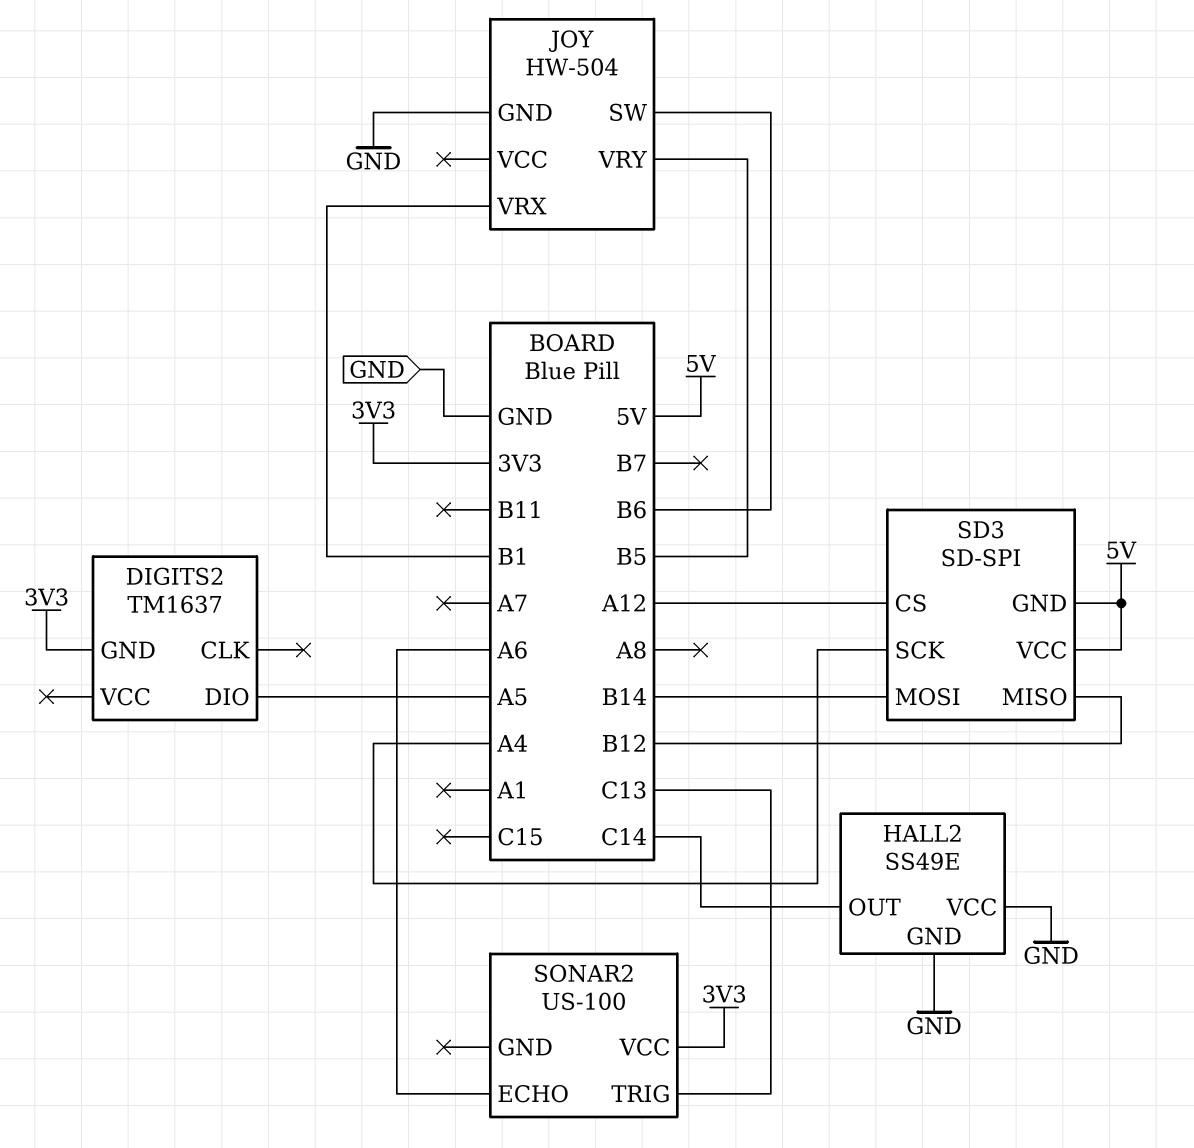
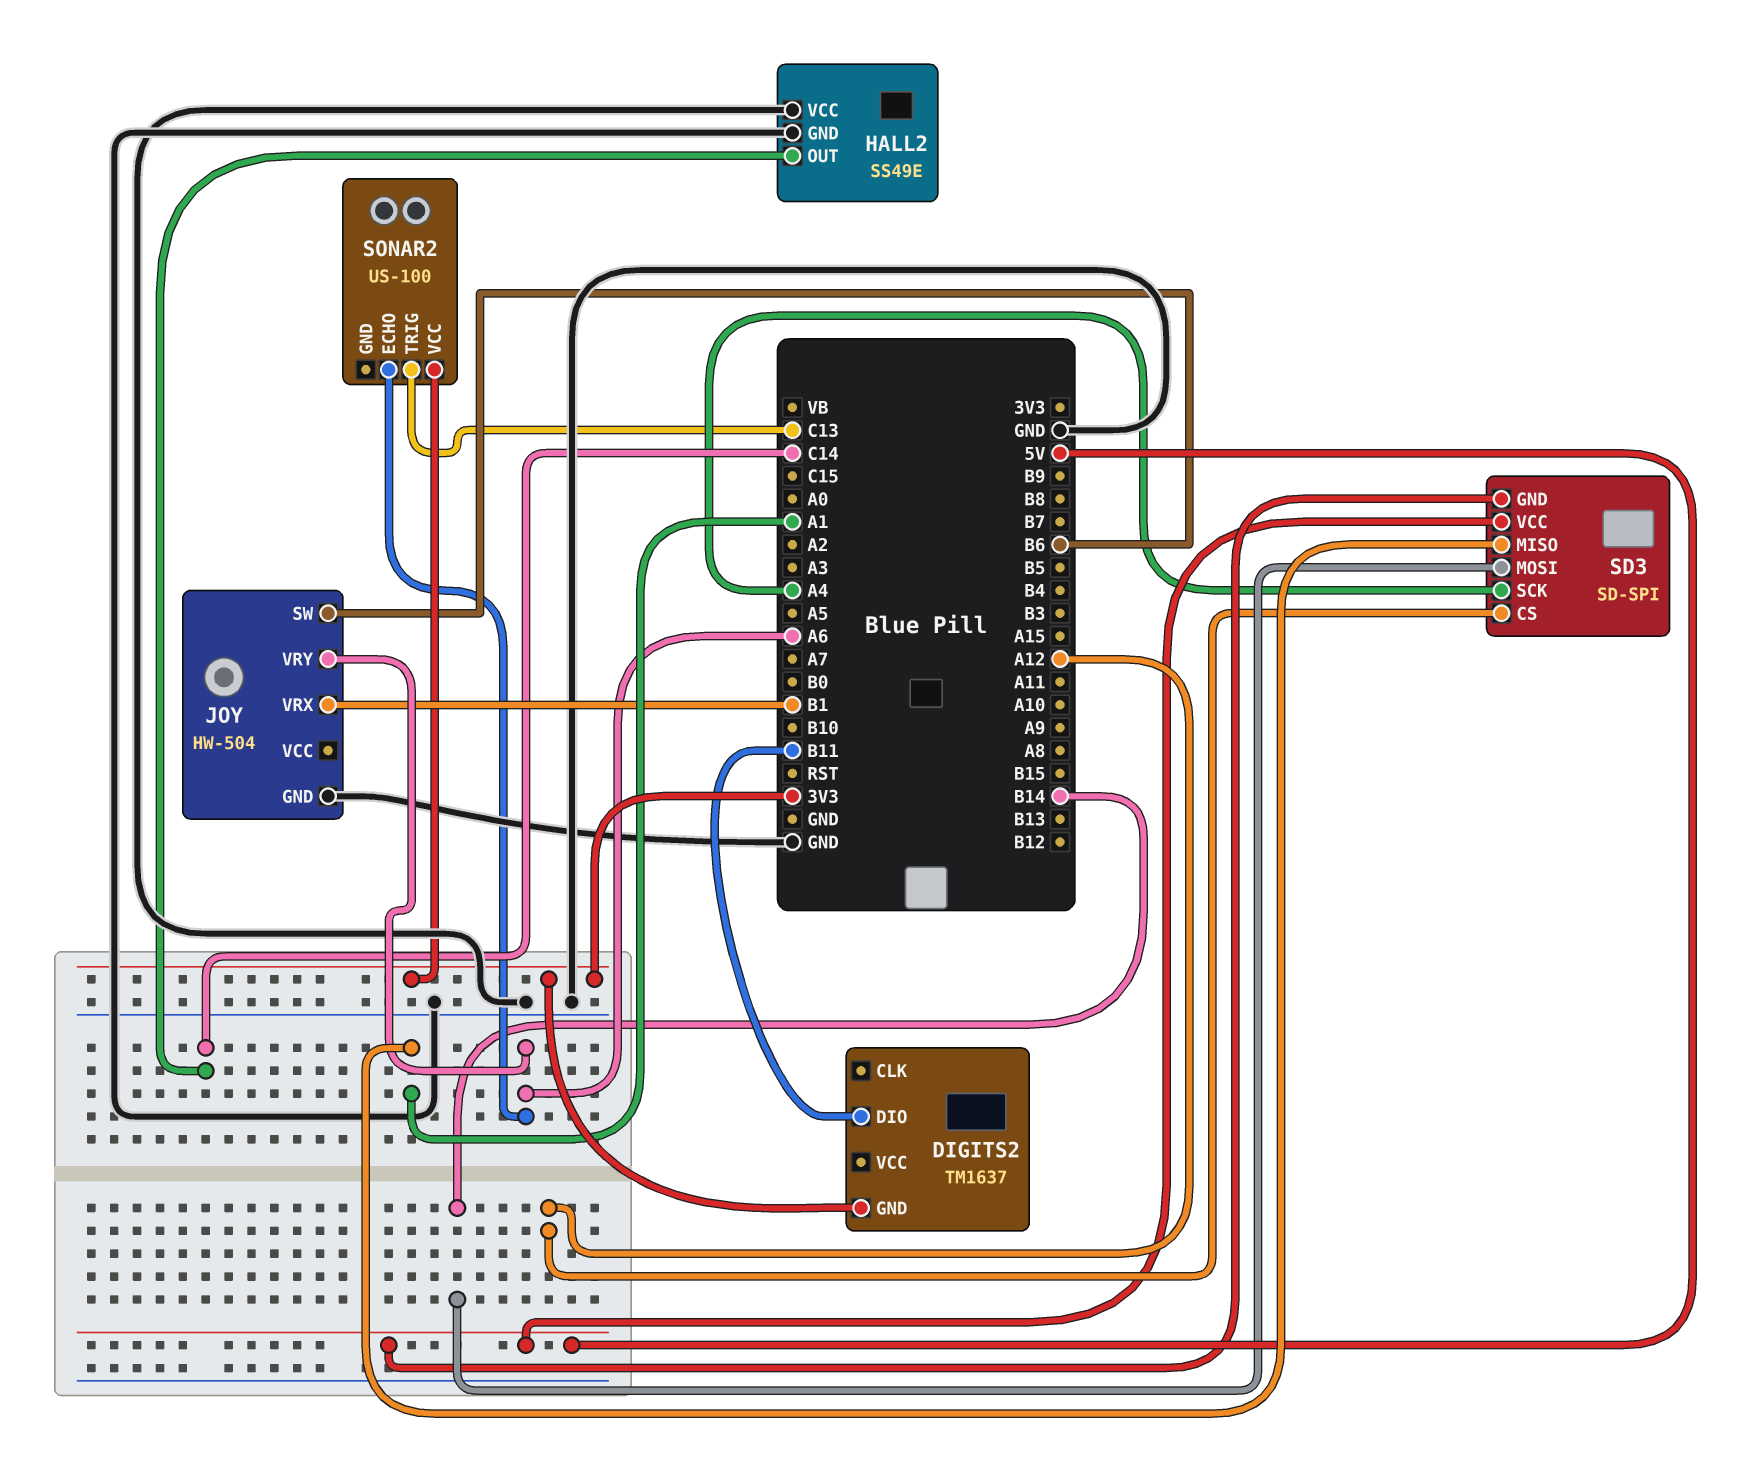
DIGITS2 pin DIO: A5 -> B11
JOY pin VRY: B5 -> A6
SD3 pin MISO: B12 -> A1

